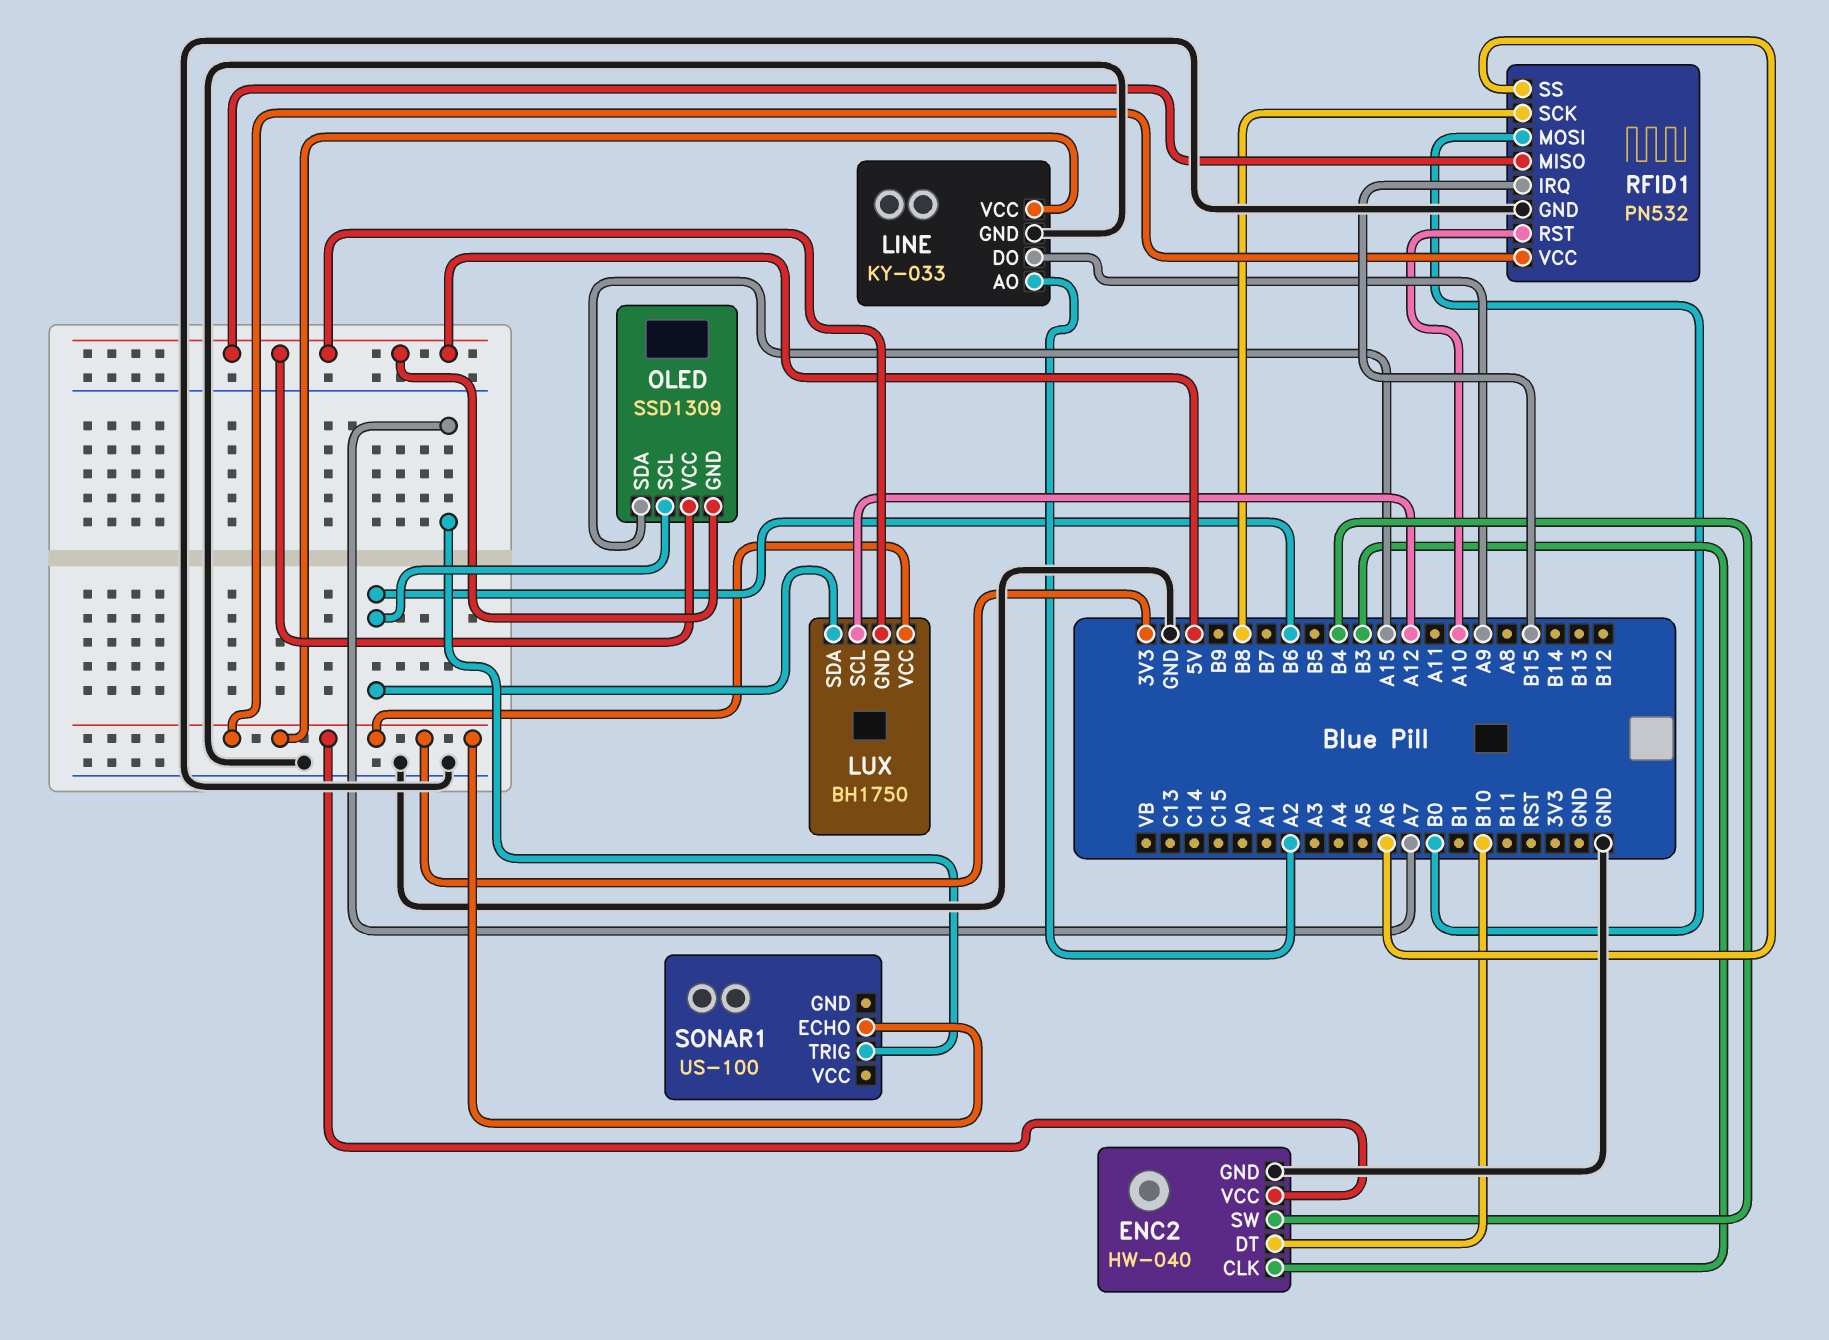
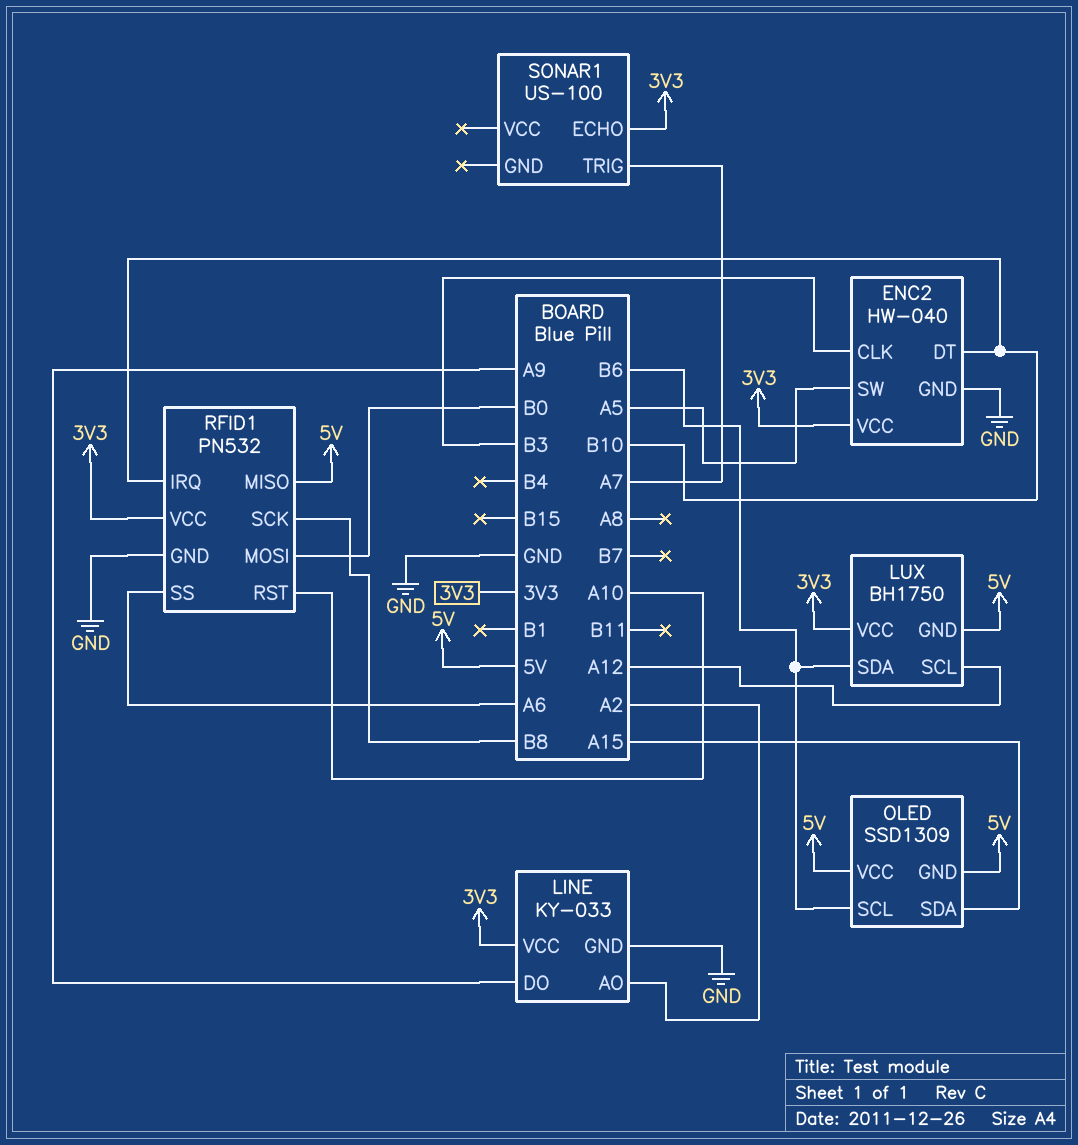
ENC2 pin SW: B4 -> A5
RFID1 pin IRQ: B15 -> B10

